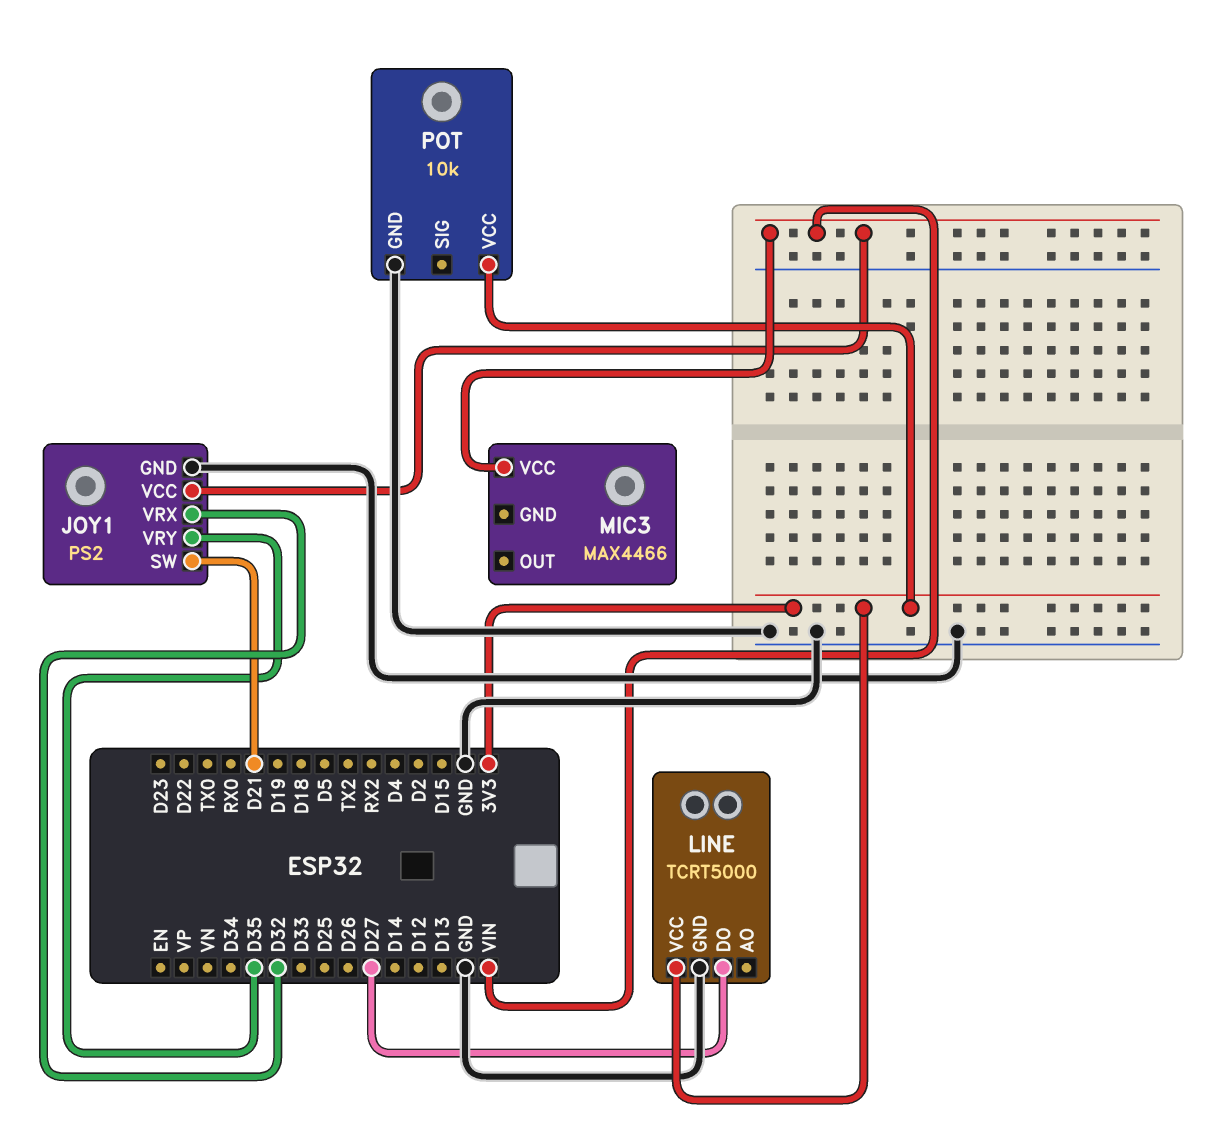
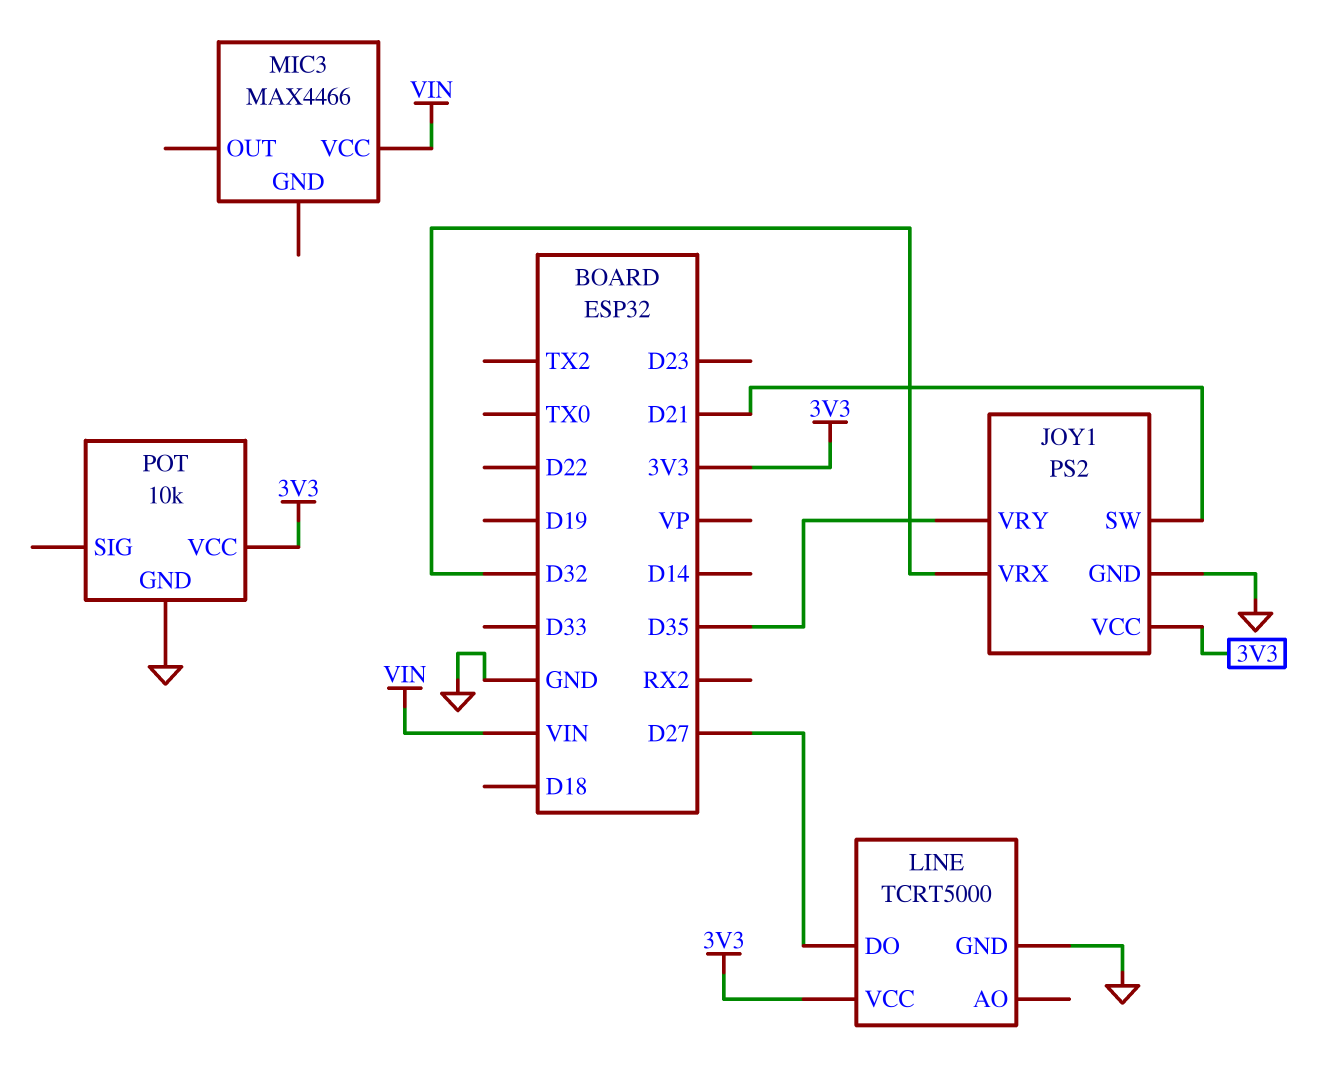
JOY1 pin VCC: VIN -> 3V3

